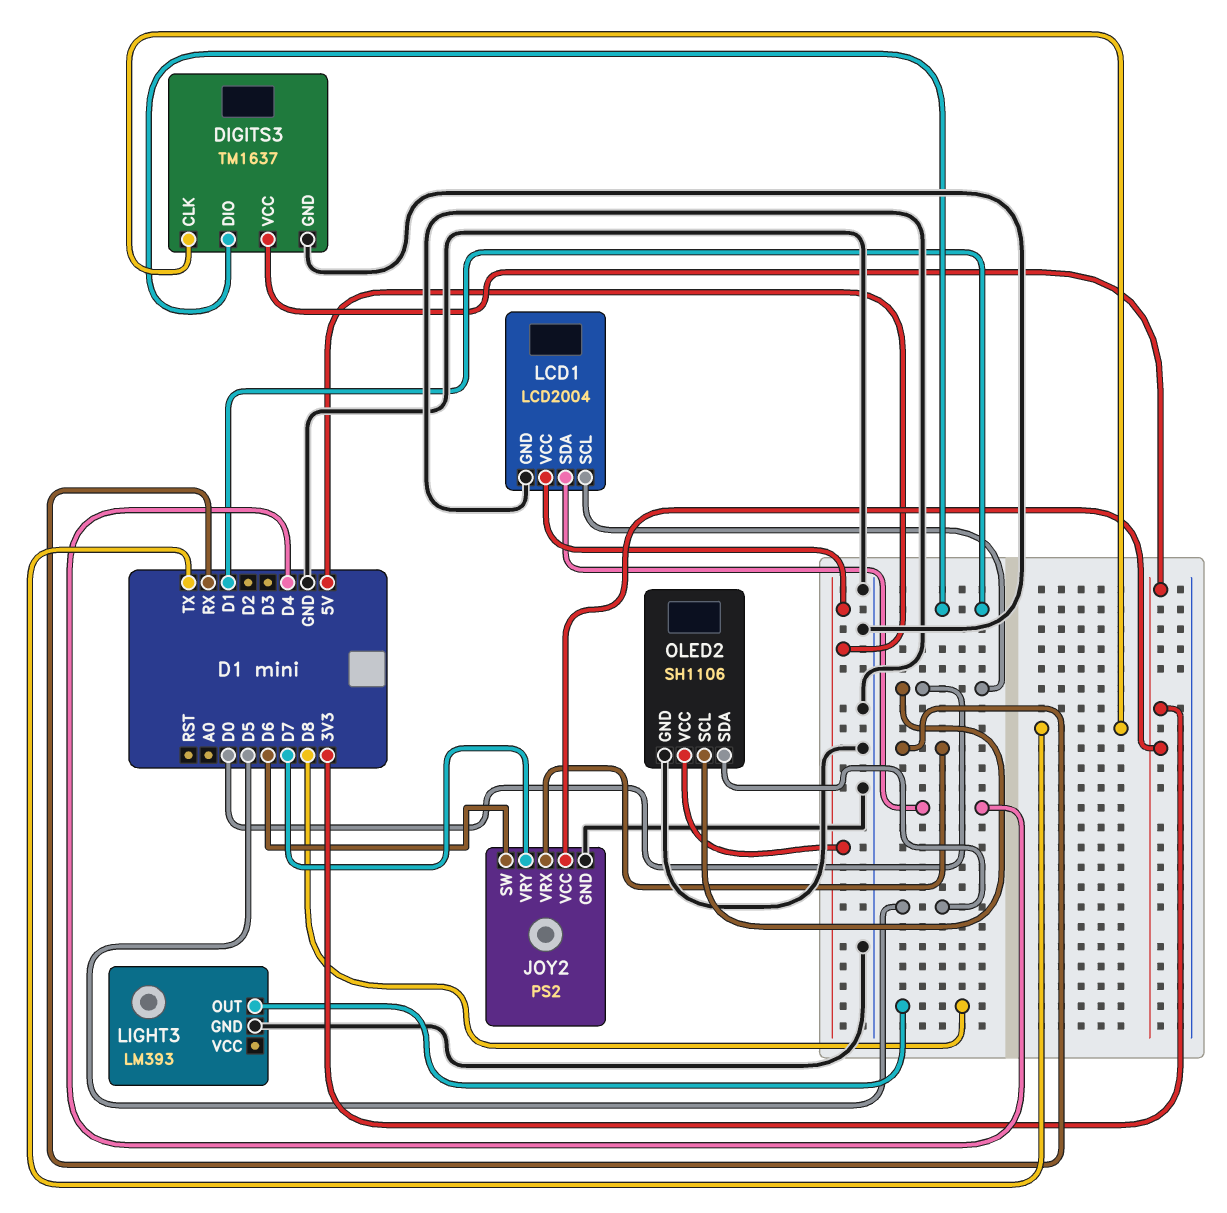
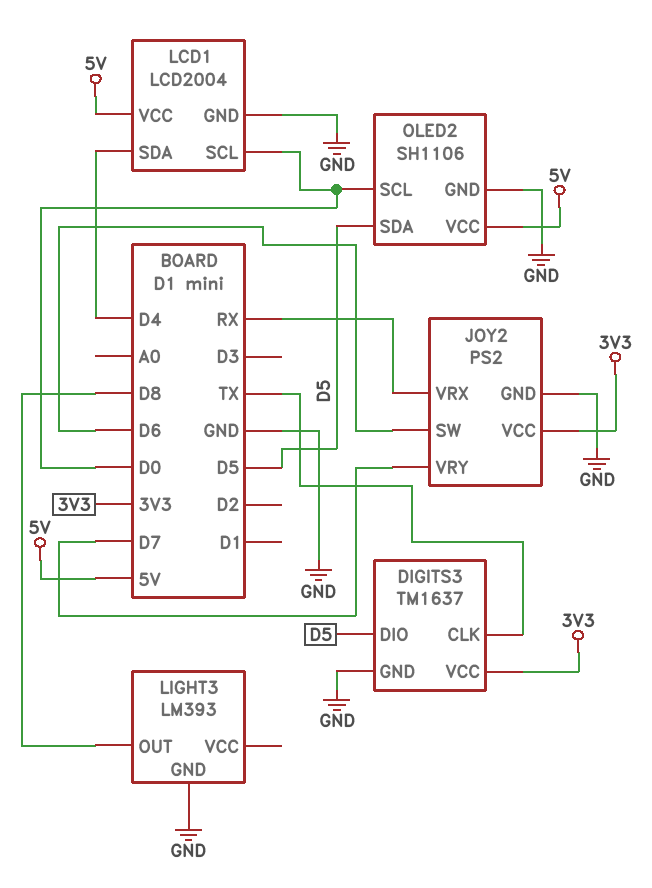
DIGITS3 pin DIO: D1 -> D5

